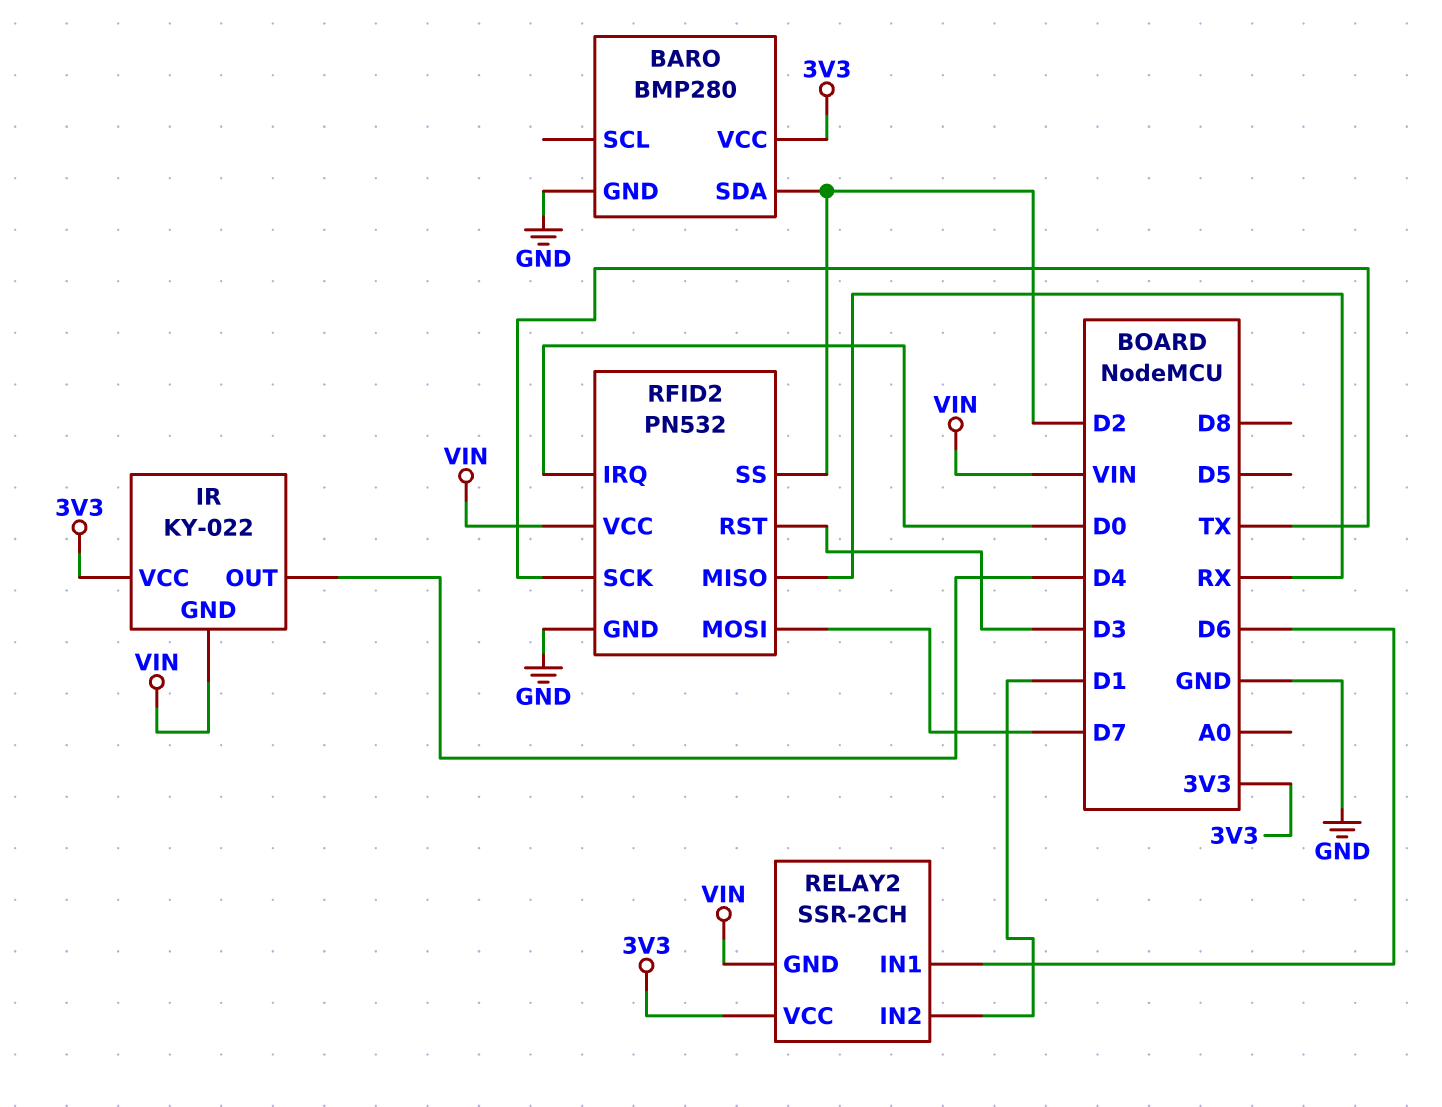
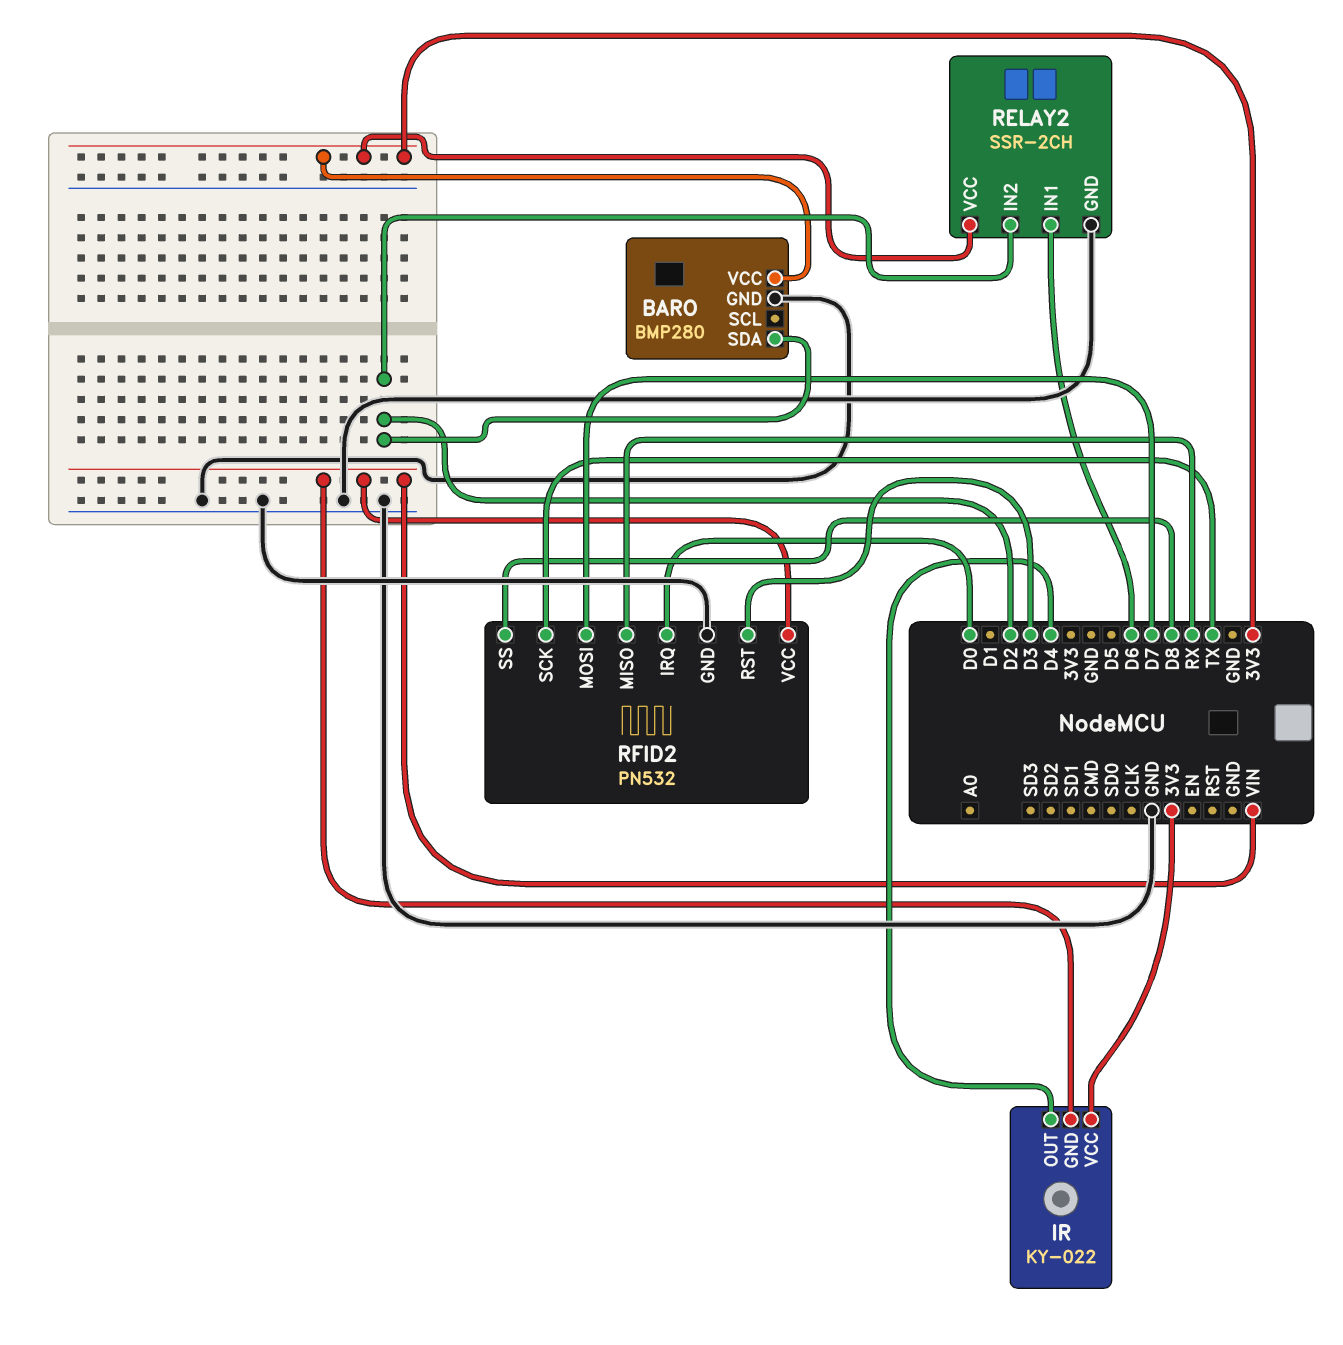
RELAY2 pin GND: VIN -> GND
RELAY2 pin IN2: D1 -> D2
RFID2 pin SS: D2 -> D8

